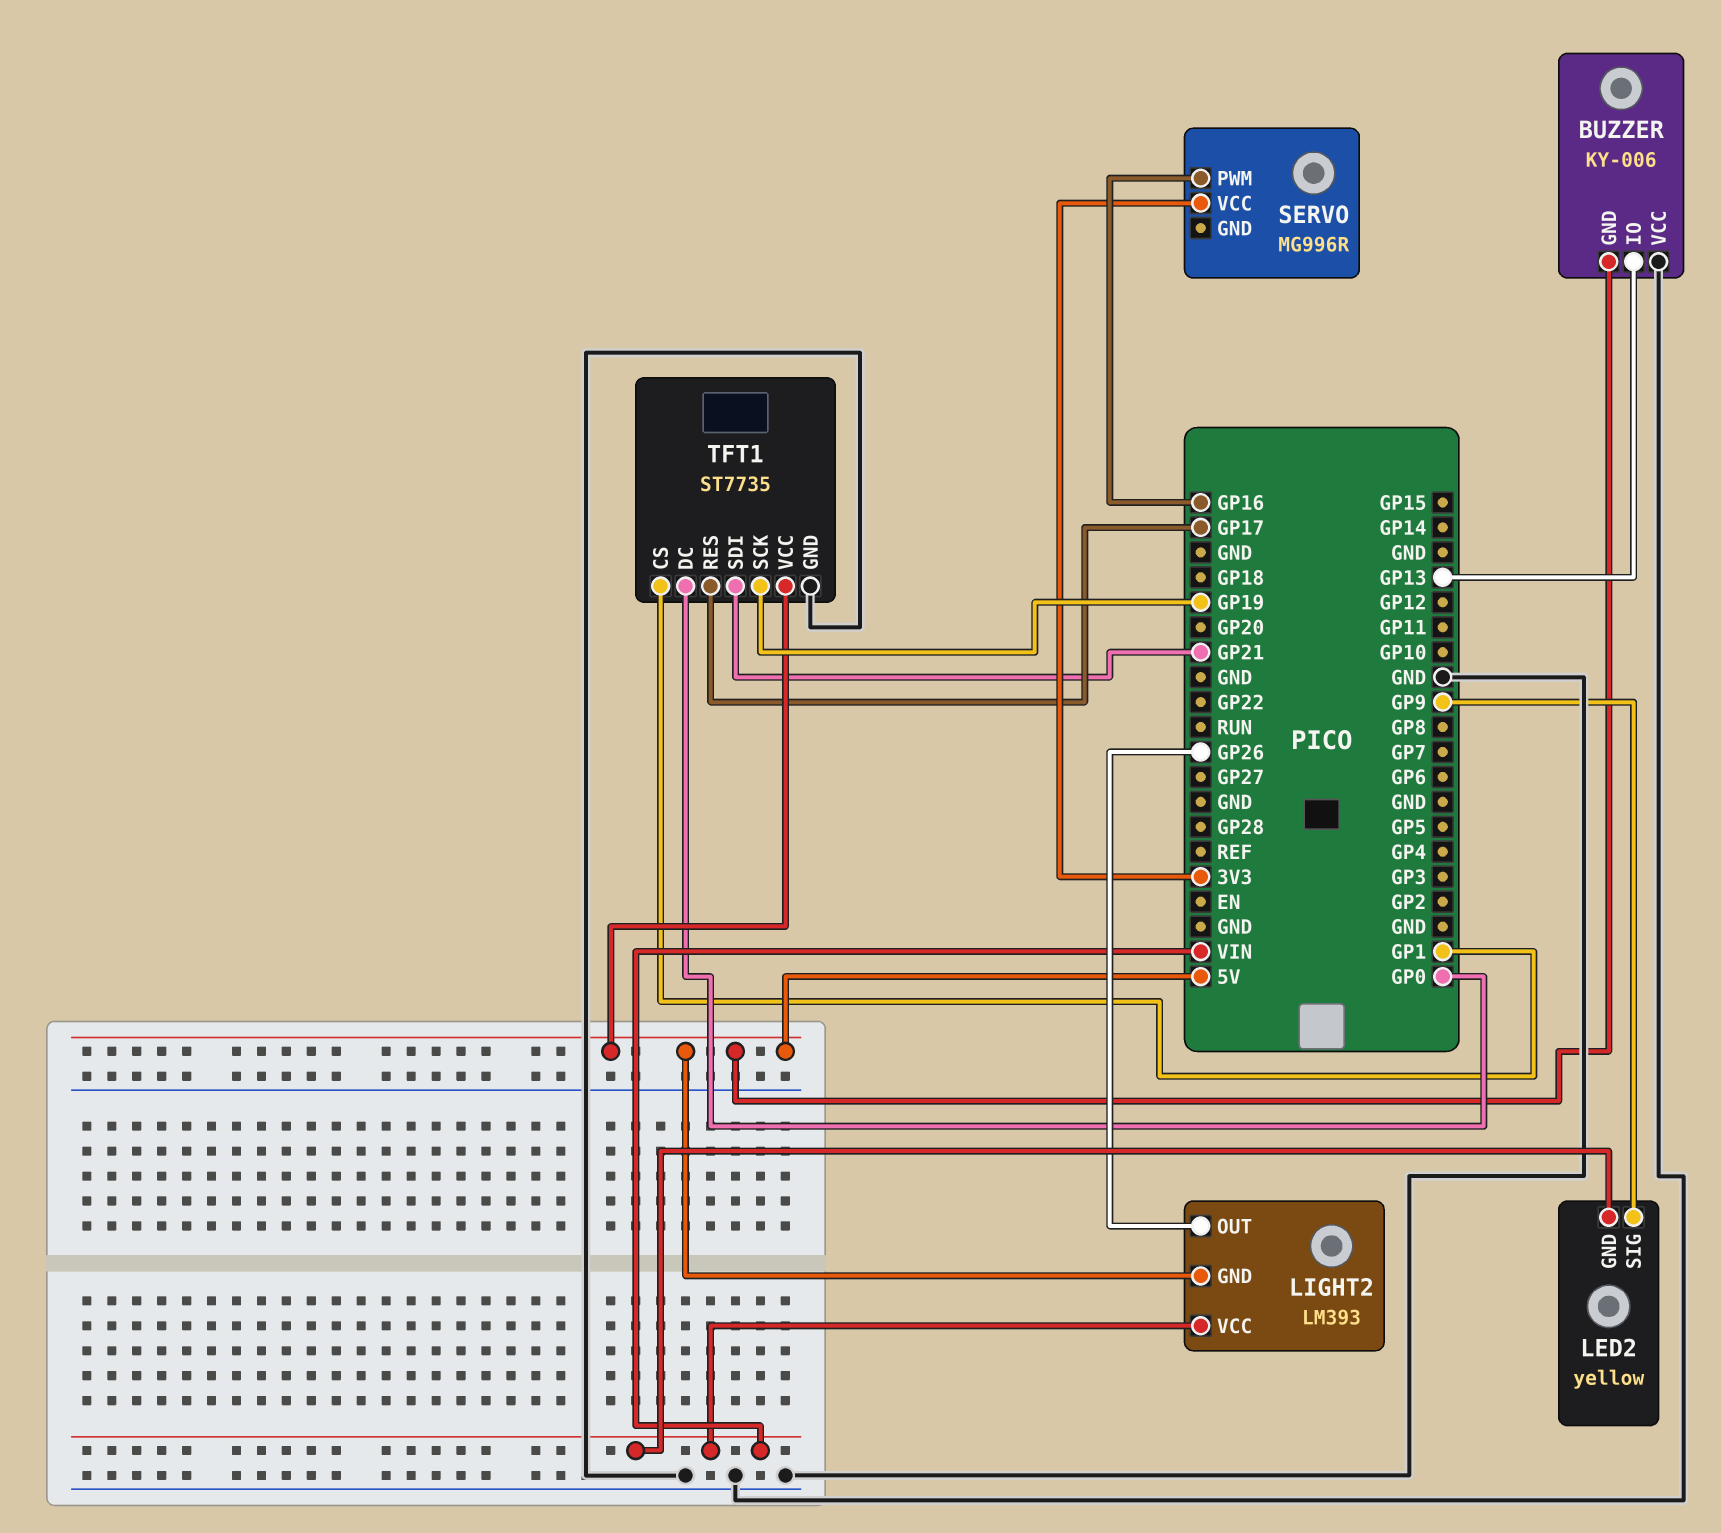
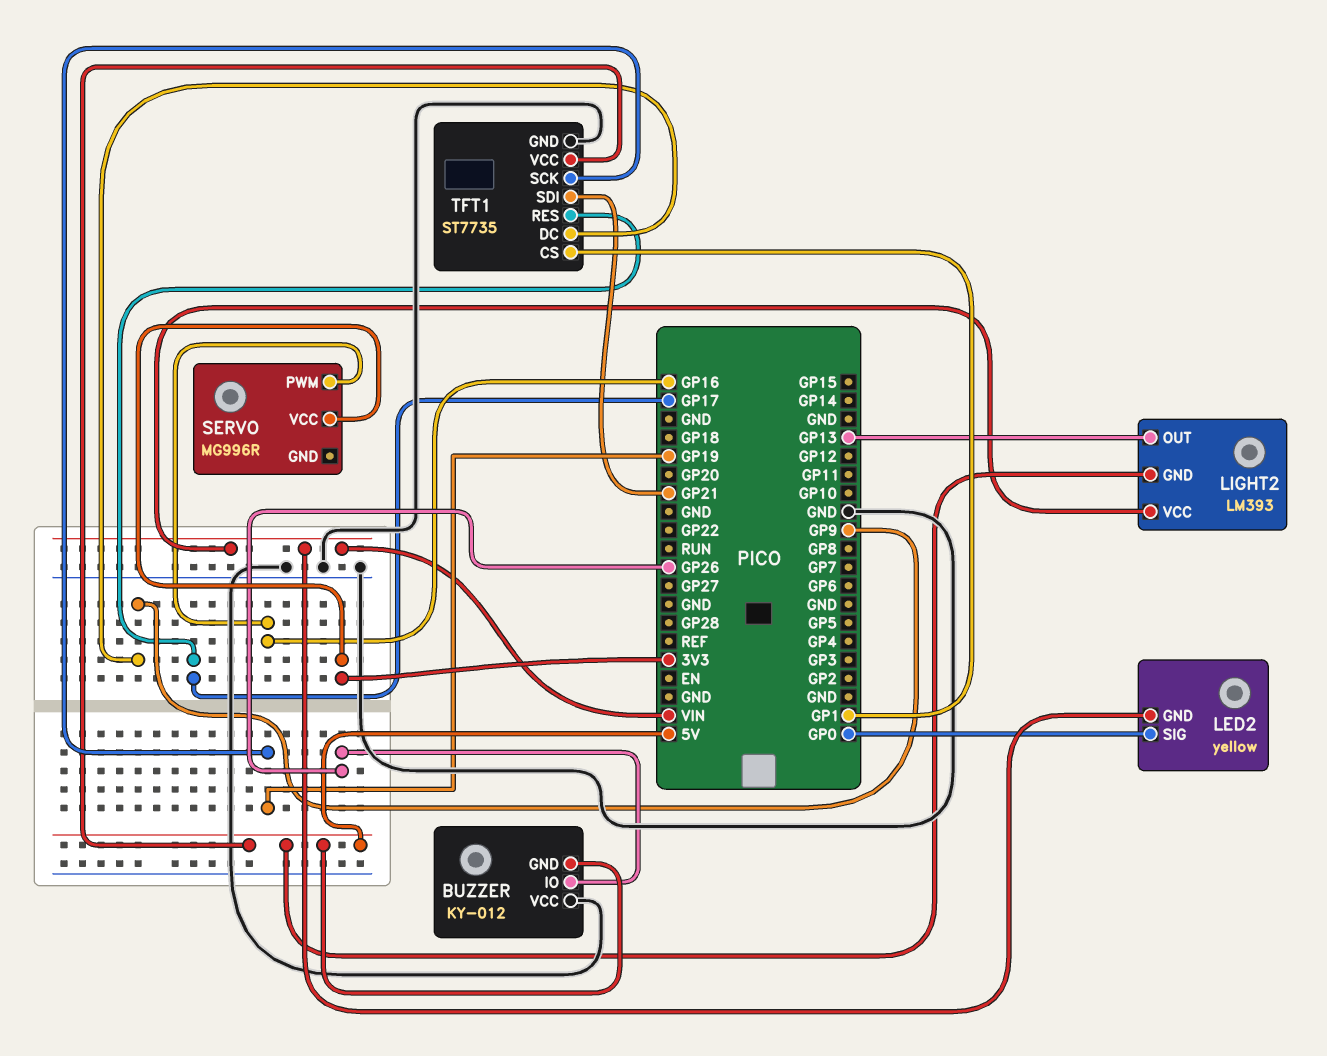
BUZZER: KY-006 -> KY-012
BUZZER pin IO: GP13 -> GP26
LED2 pin SIG: GP9 -> GP0
LIGHT2 pin OUT: GP26 -> GP13
TFT1 pin DC: GP0 -> GP9

